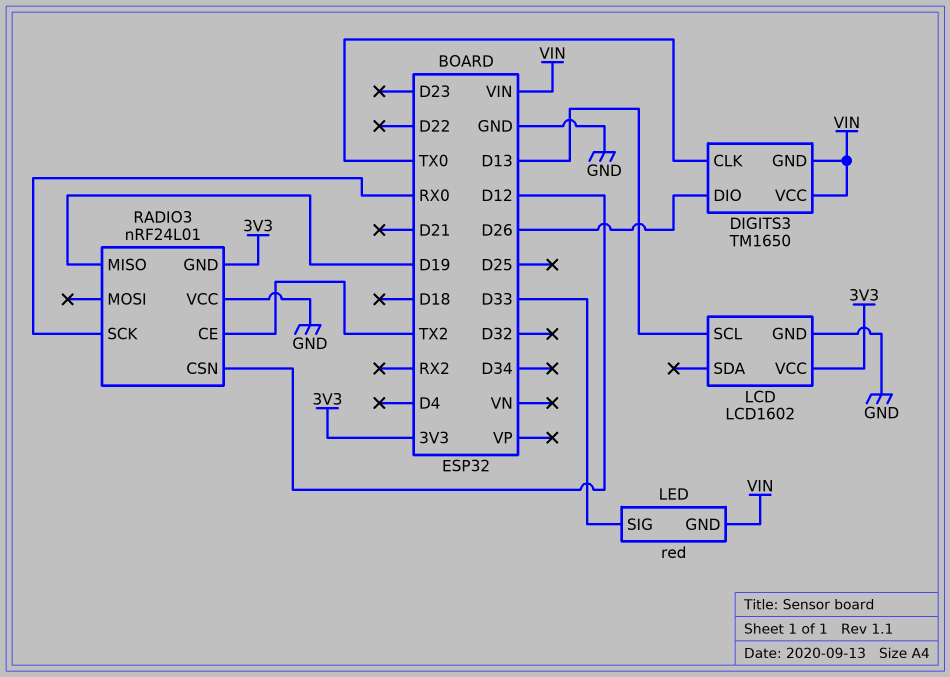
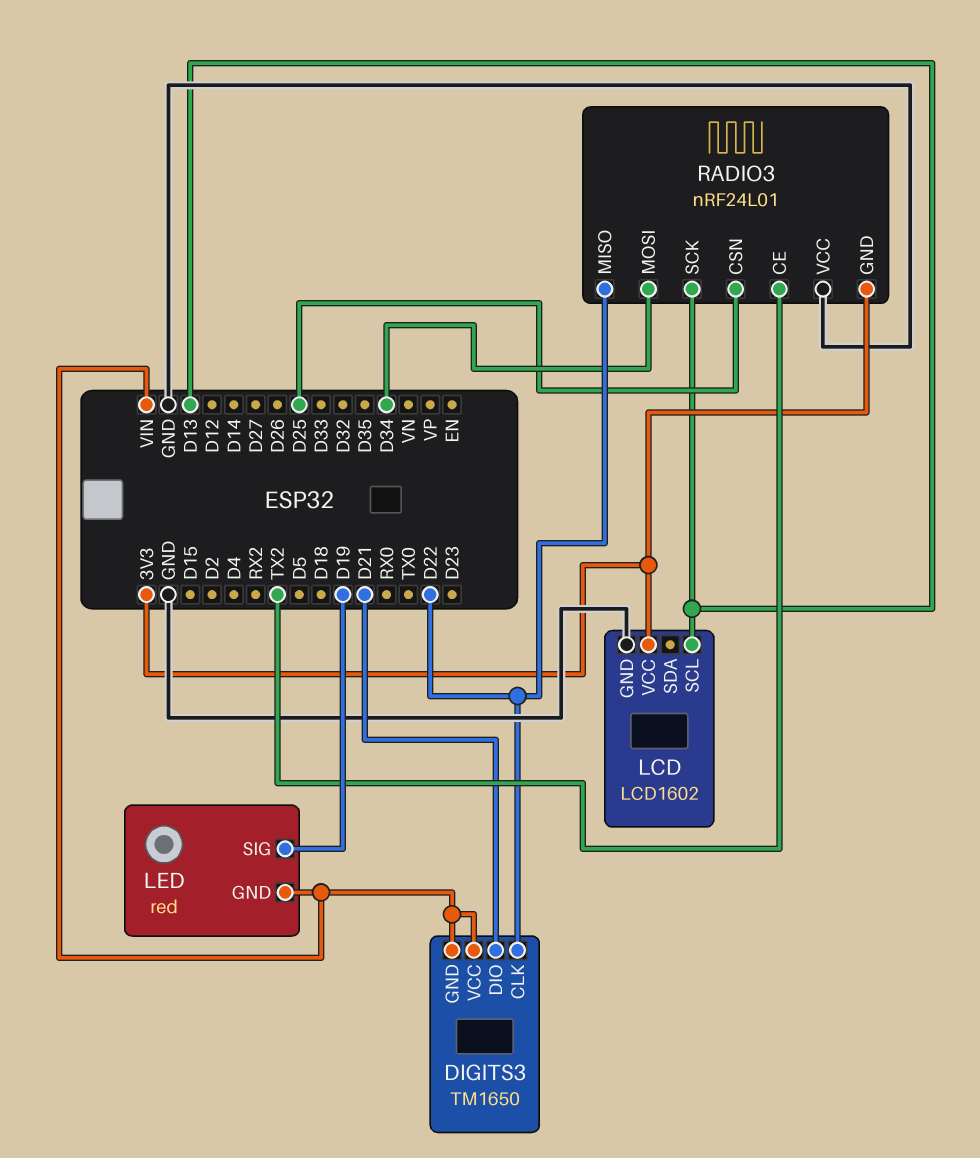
DIGITS3 pin CLK: TX0 -> D22
DIGITS3 pin DIO: D26 -> D21
LED pin SIG: D33 -> D19
RADIO3 pin CSN: D12 -> D25
RADIO3 pin MISO: D19 -> D22
RADIO3 pin MOSI: none -> D34
RADIO3 pin SCK: RX0 -> D13

